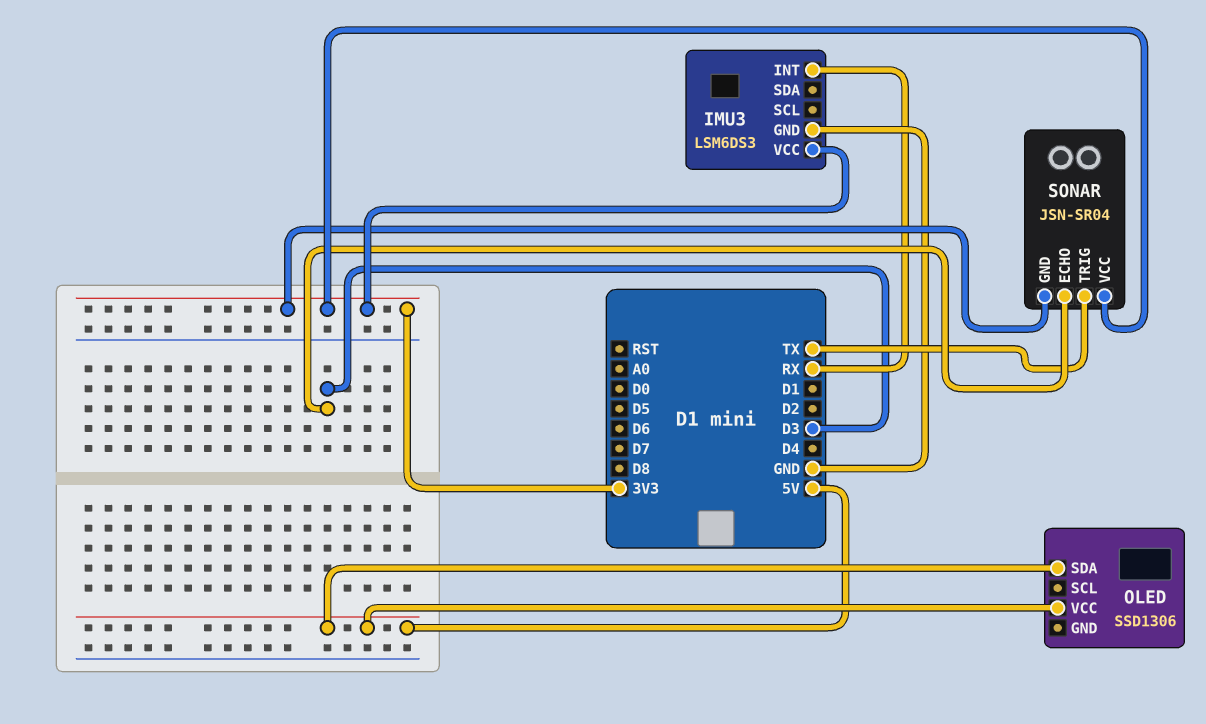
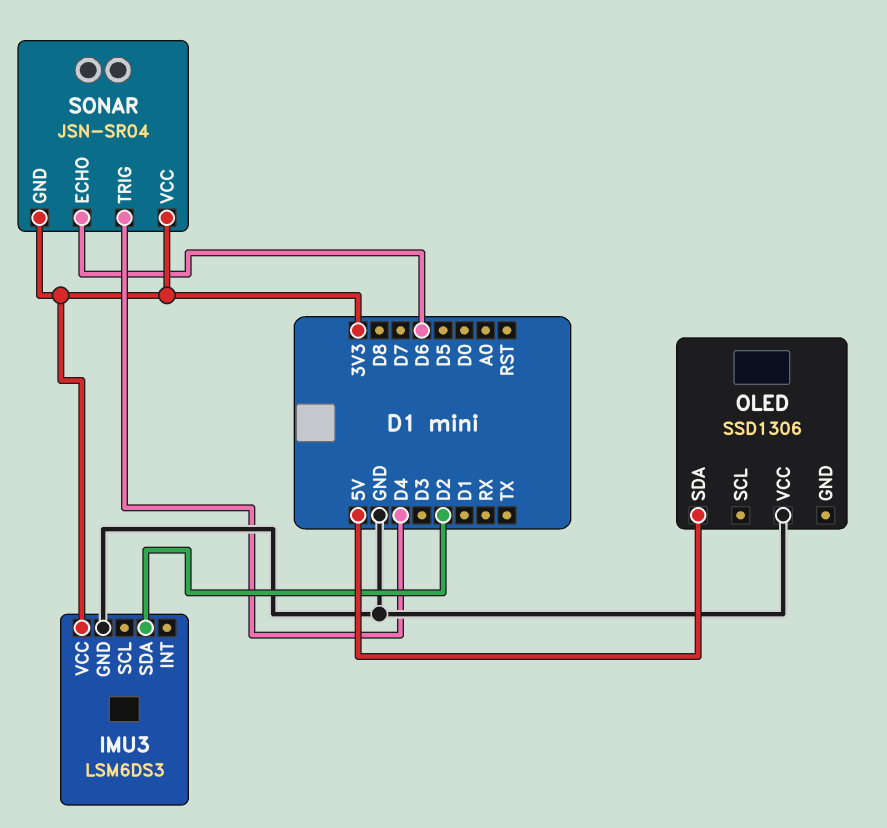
IMU3 pin INT: RX -> none
IMU3 pin SDA: none -> D2
OLED pin VCC: 5V -> GND
SONAR pin ECHO: D3 -> D6
SONAR pin TRIG: TX -> D4

